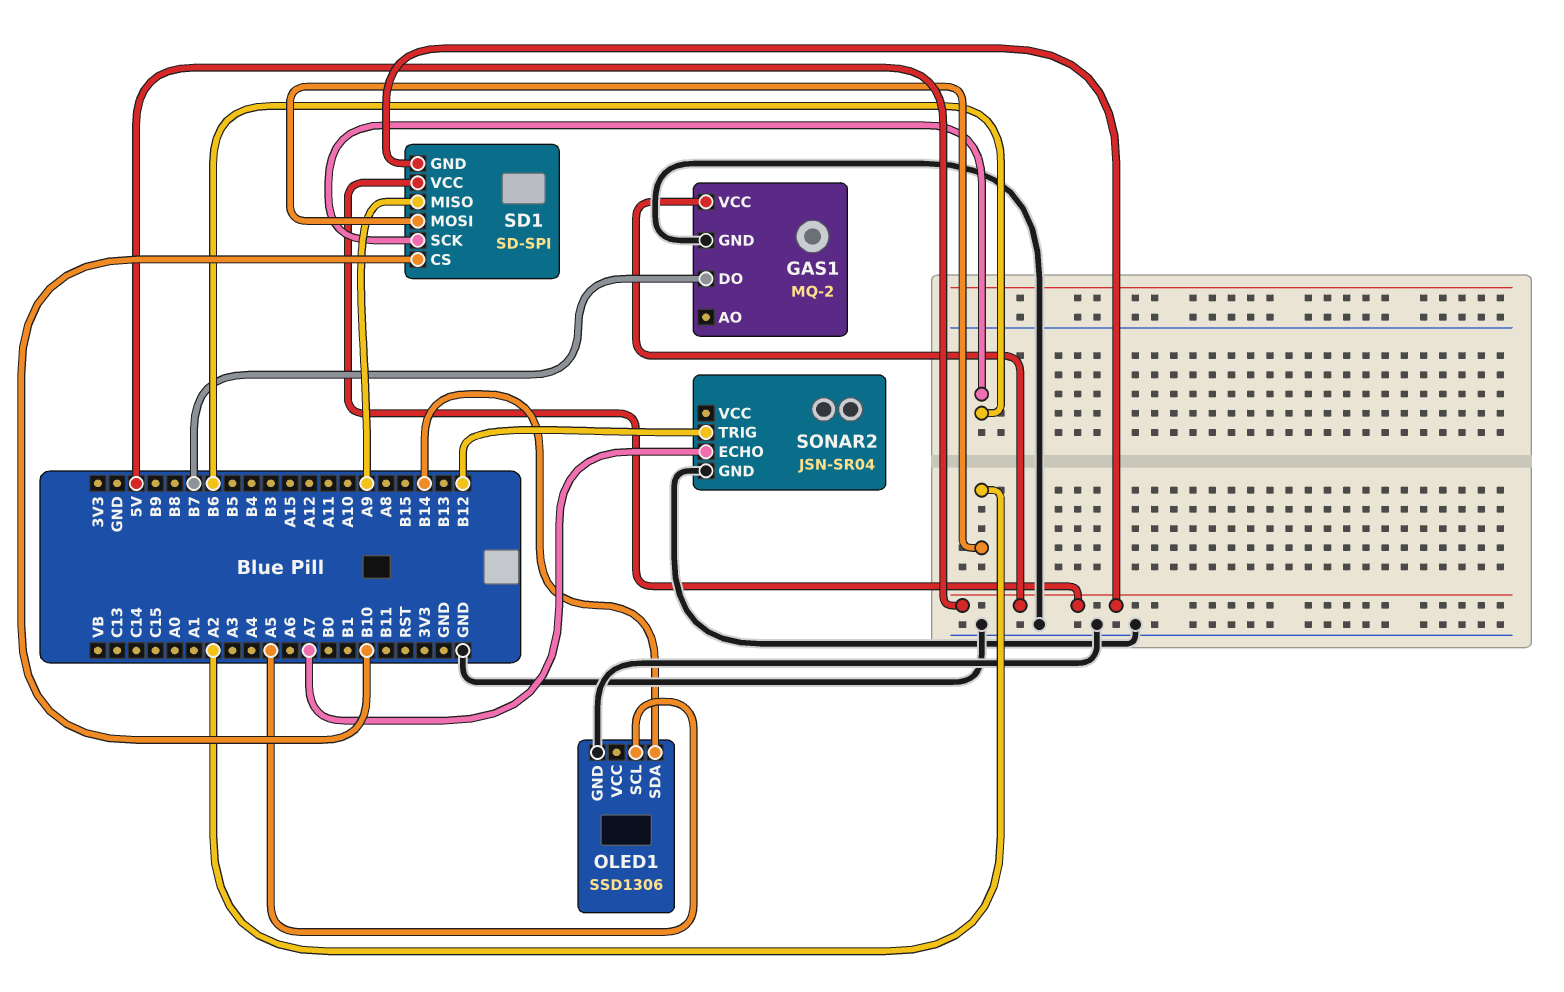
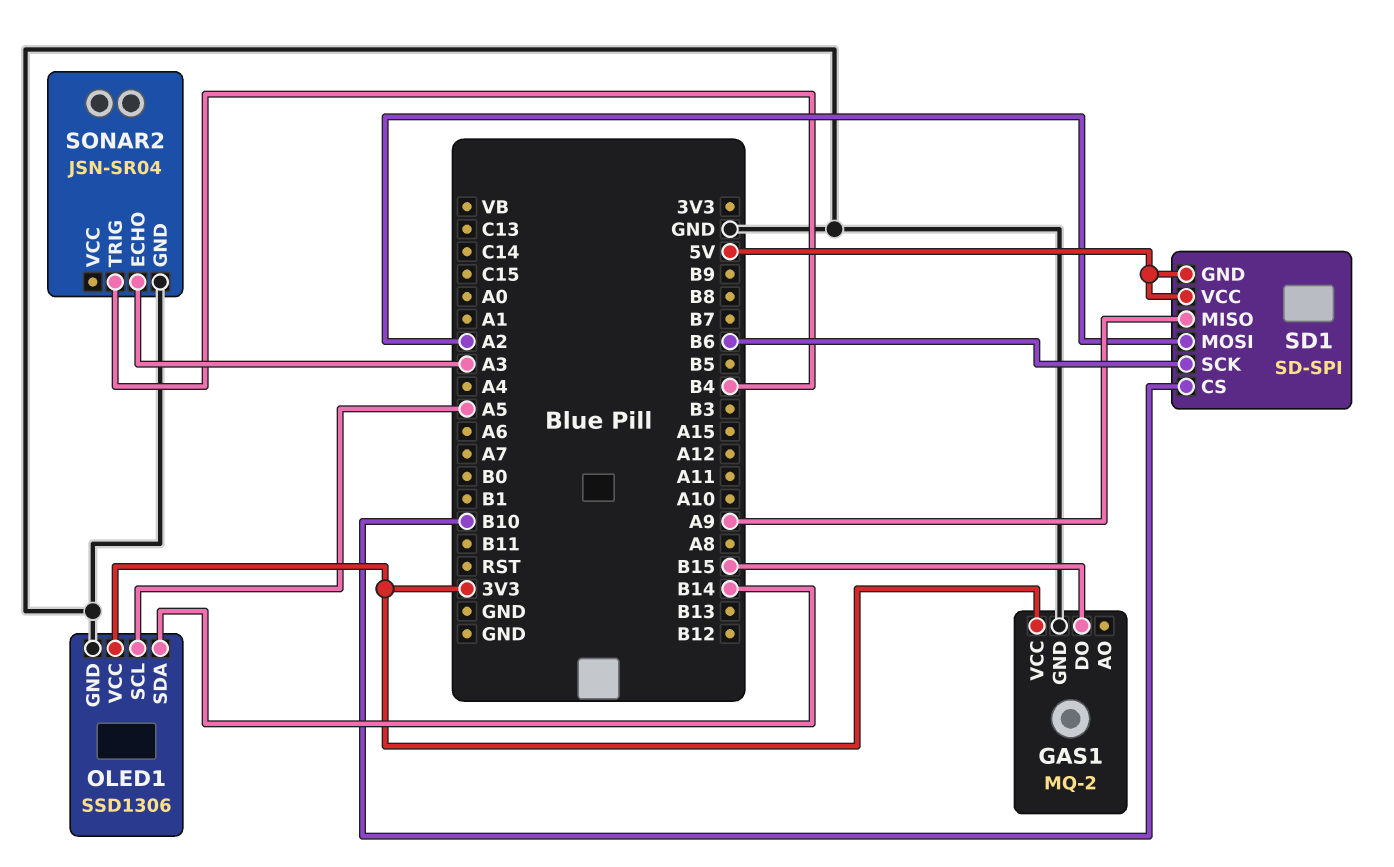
GAS1 pin DO: B7 -> B15
GAS1 pin VCC: 5V -> 3V3
OLED1 pin VCC: none -> 3V3
SONAR2 pin ECHO: A7 -> A3
SONAR2 pin TRIG: B12 -> B4

